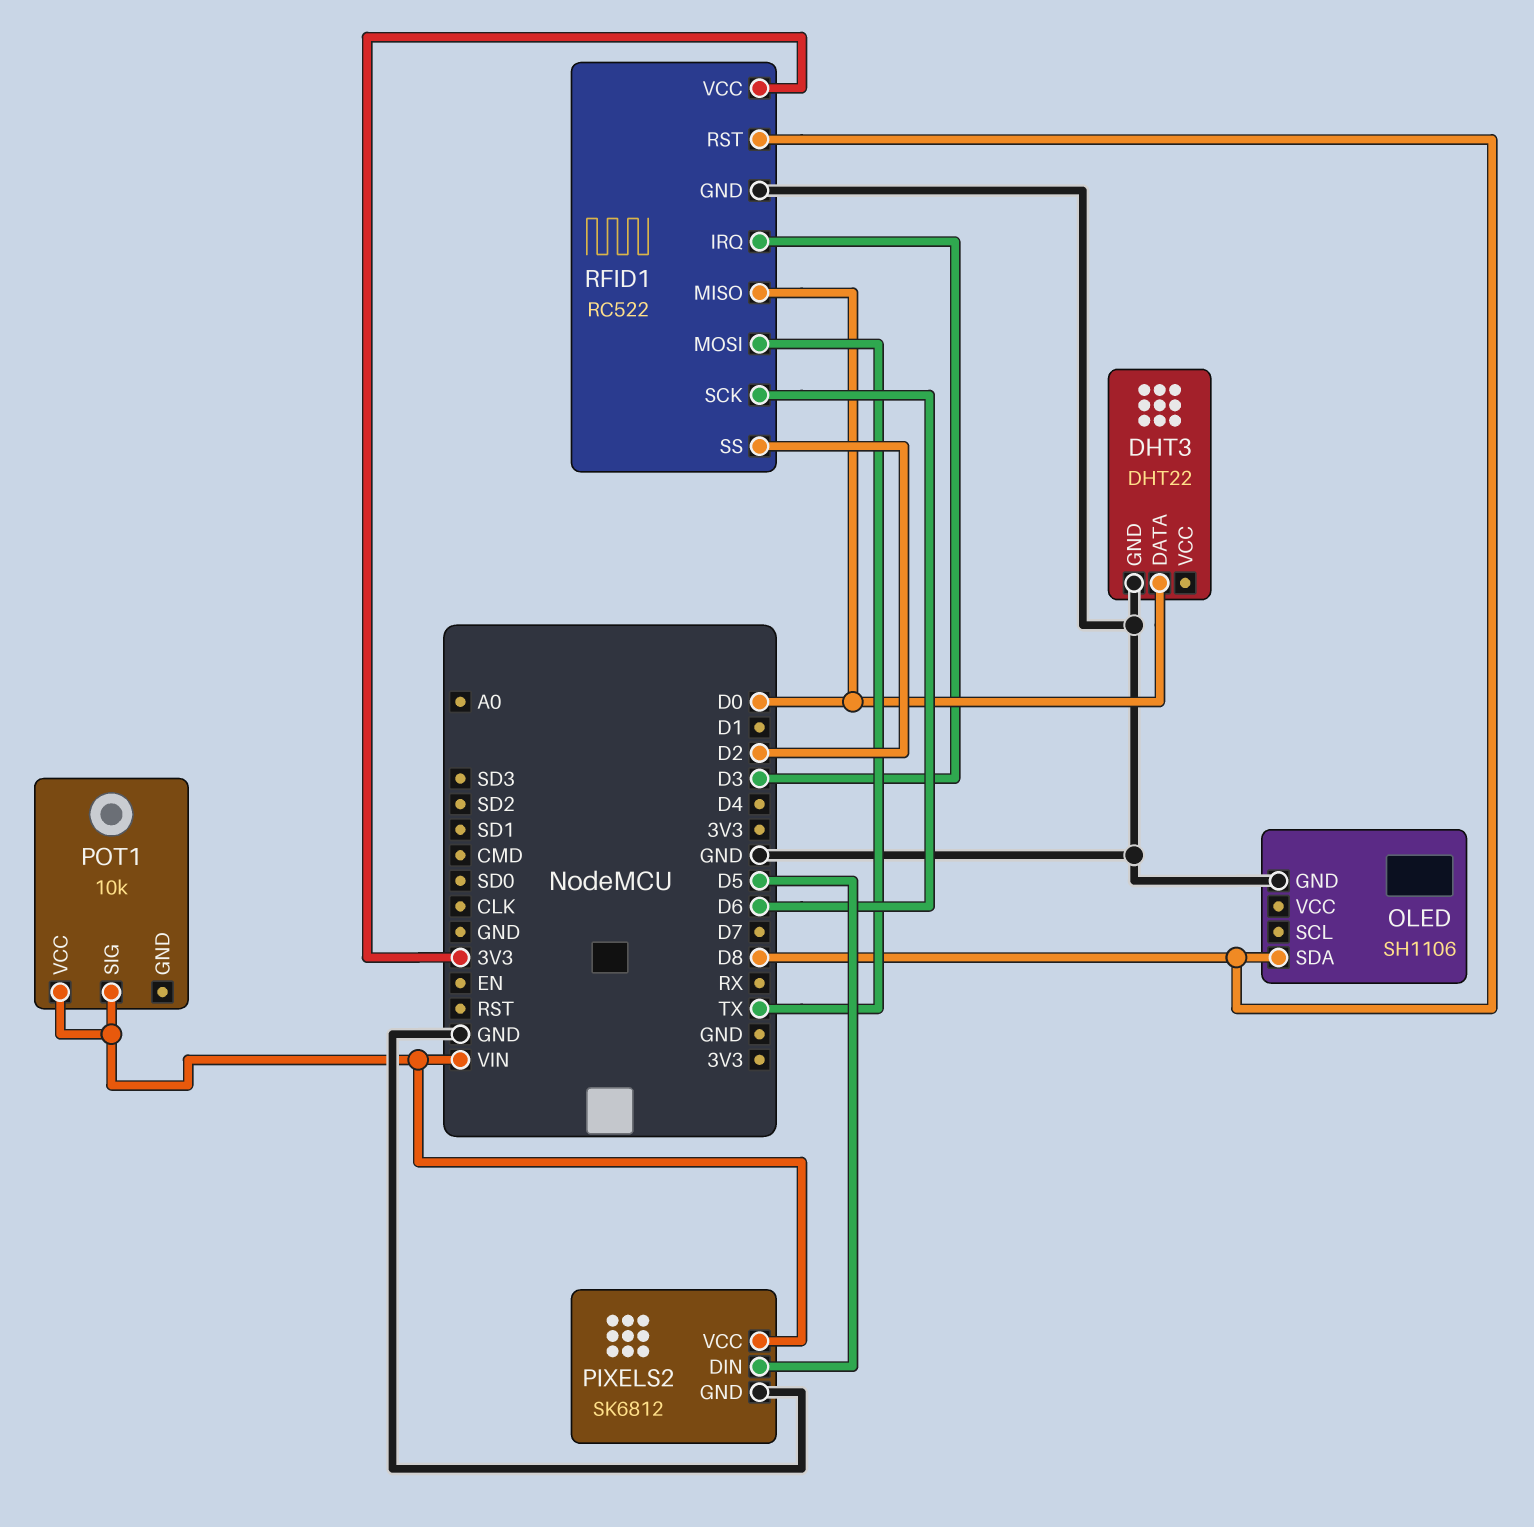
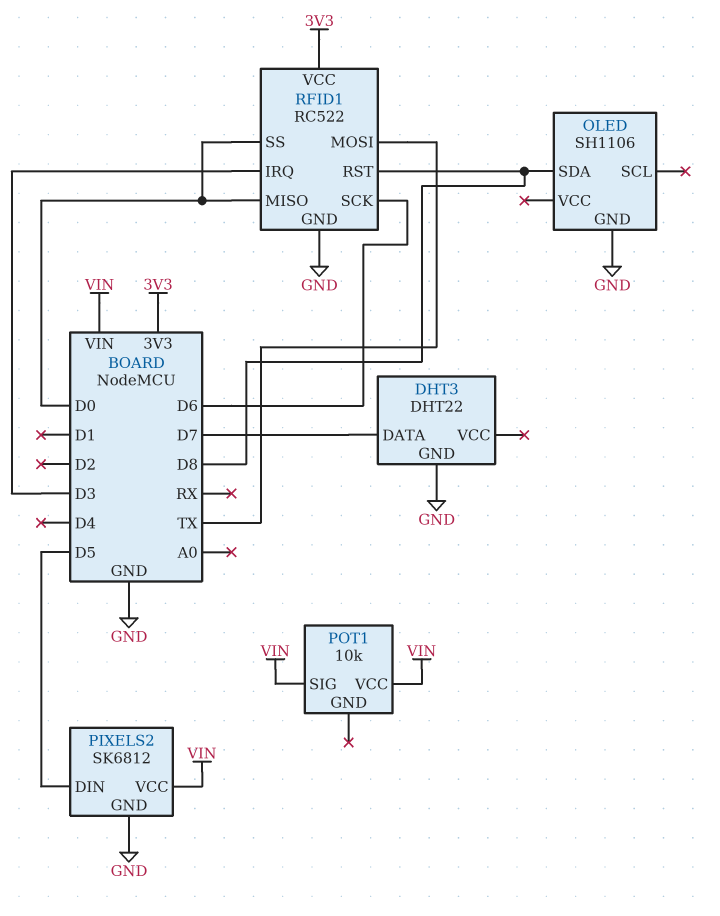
DHT3 pin DATA: D0 -> D7
RFID1 pin SS: D2 -> D0

